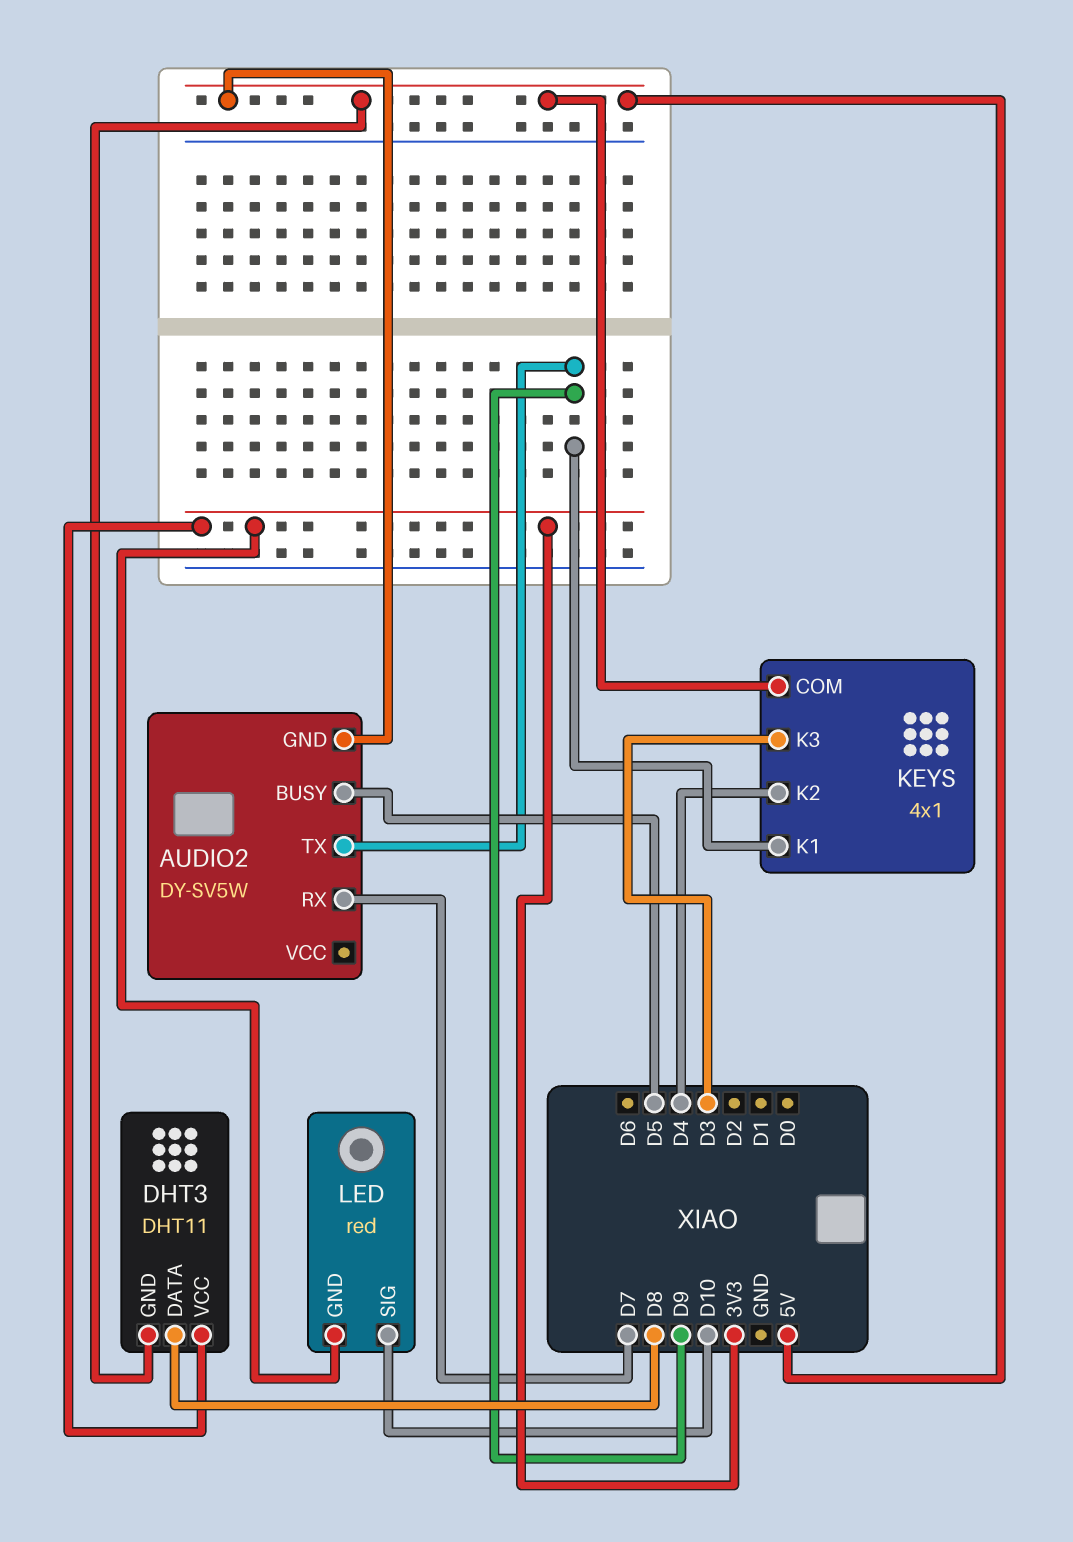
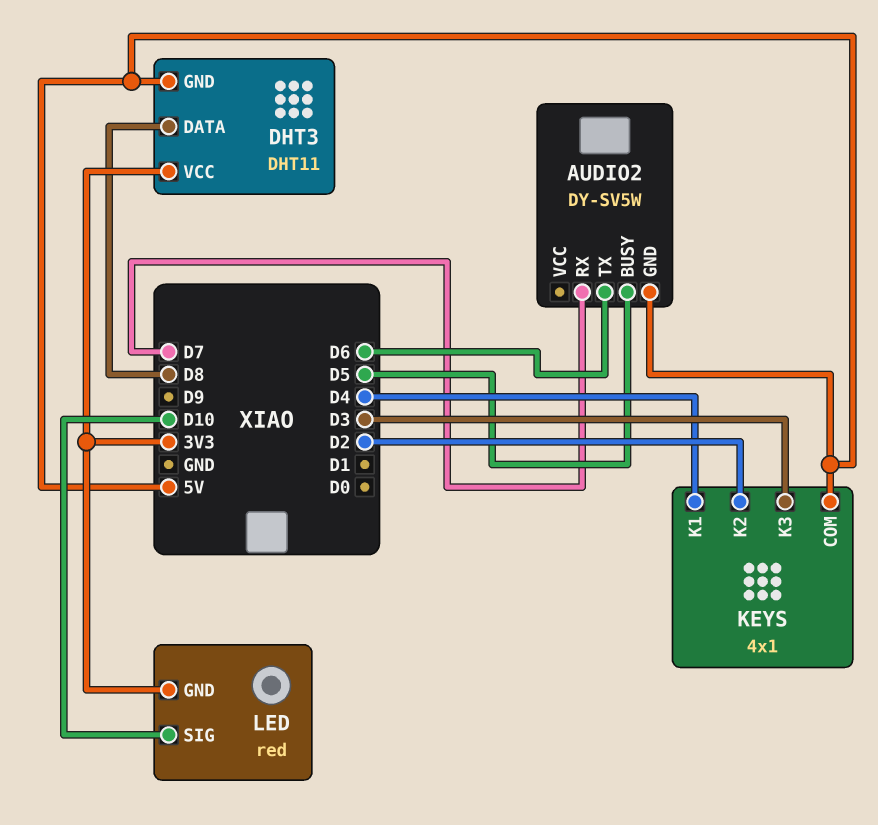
AUDIO2 pin TX: D9 -> D6
KEYS pin K1: D9 -> D4
KEYS pin K2: D4 -> D2

